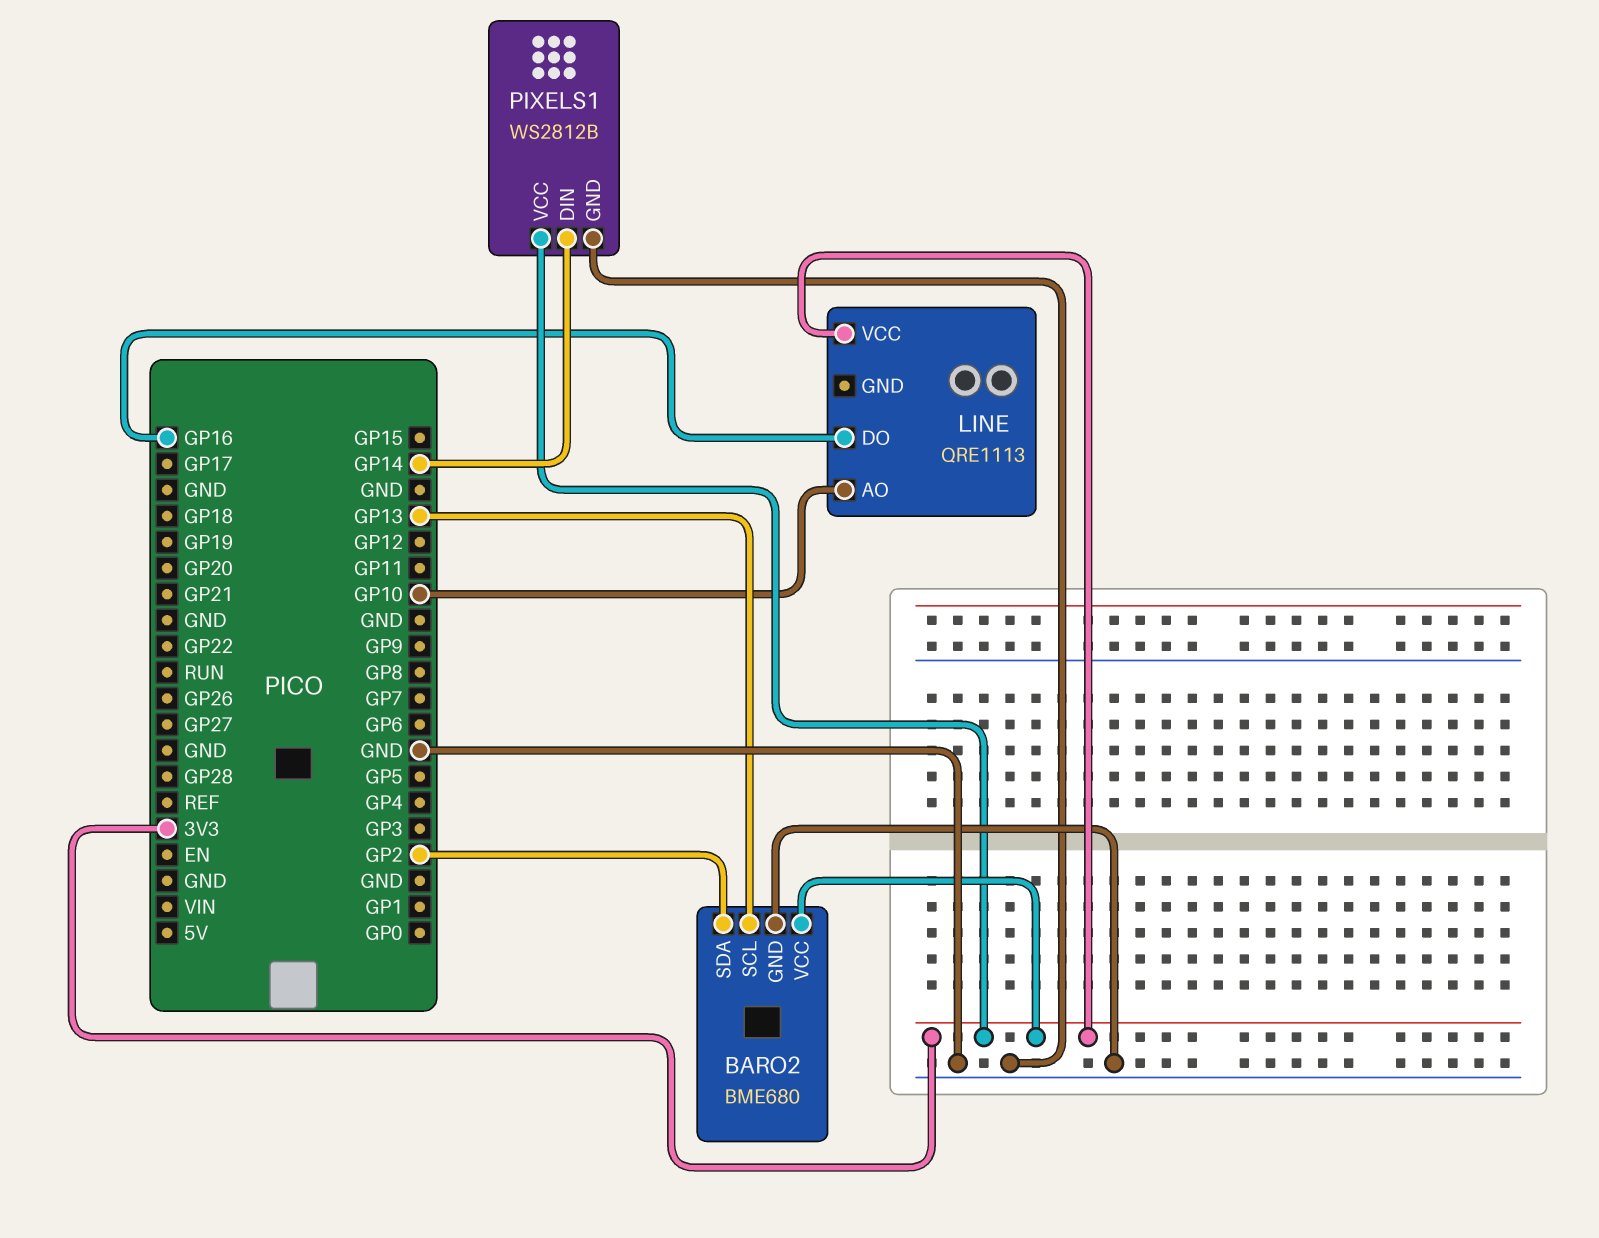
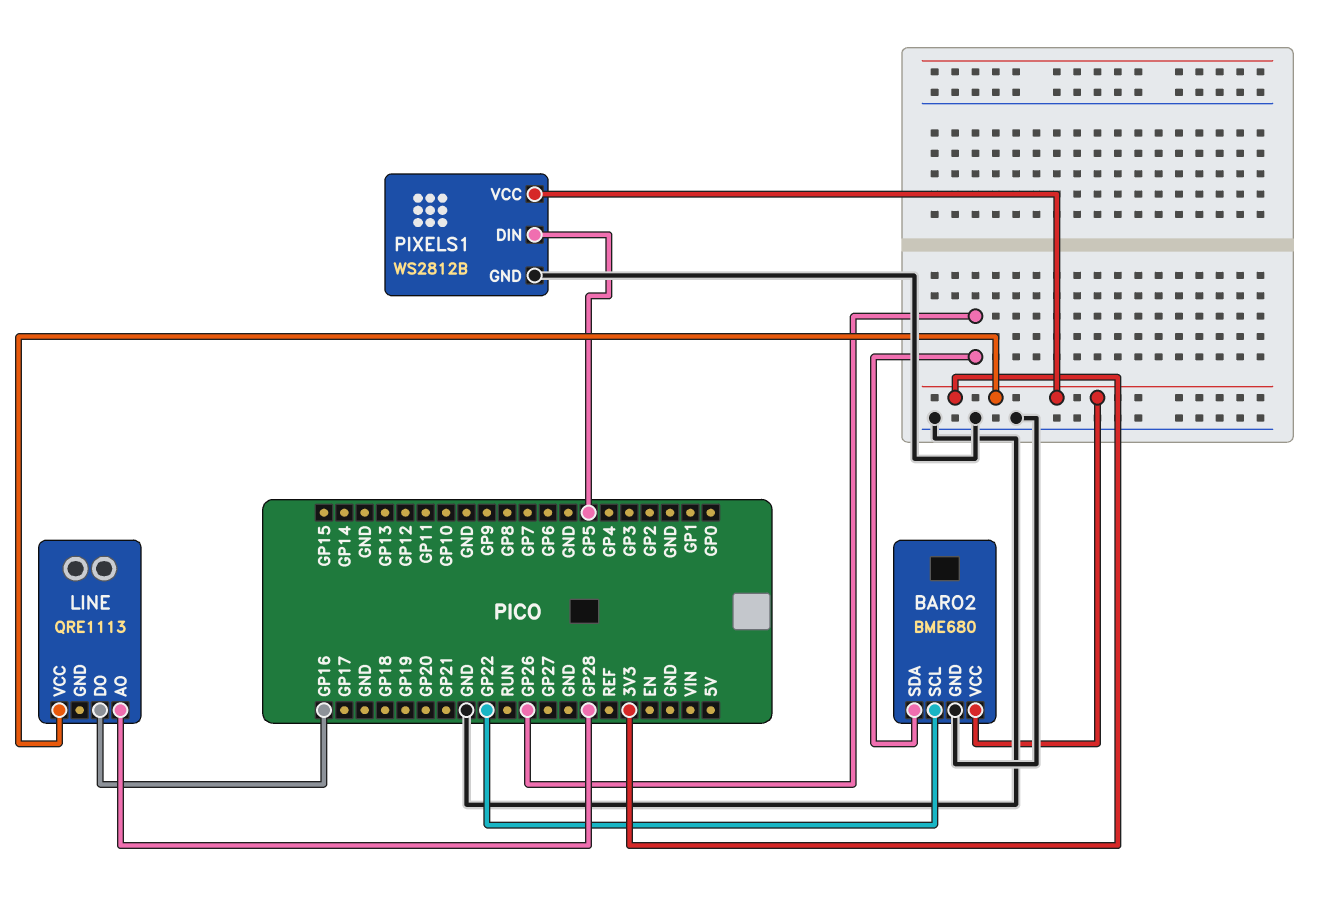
BARO2 pin SCL: GP13 -> GP22
BARO2 pin SDA: GP2 -> GP26
LINE pin AO: GP10 -> GP28
PIXELS1 pin DIN: GP14 -> GP5

